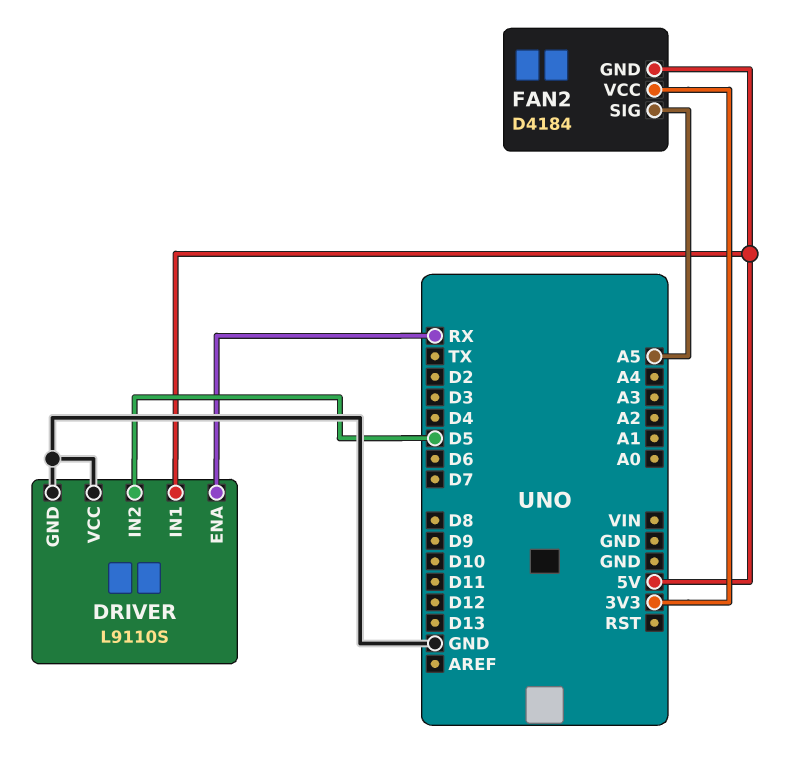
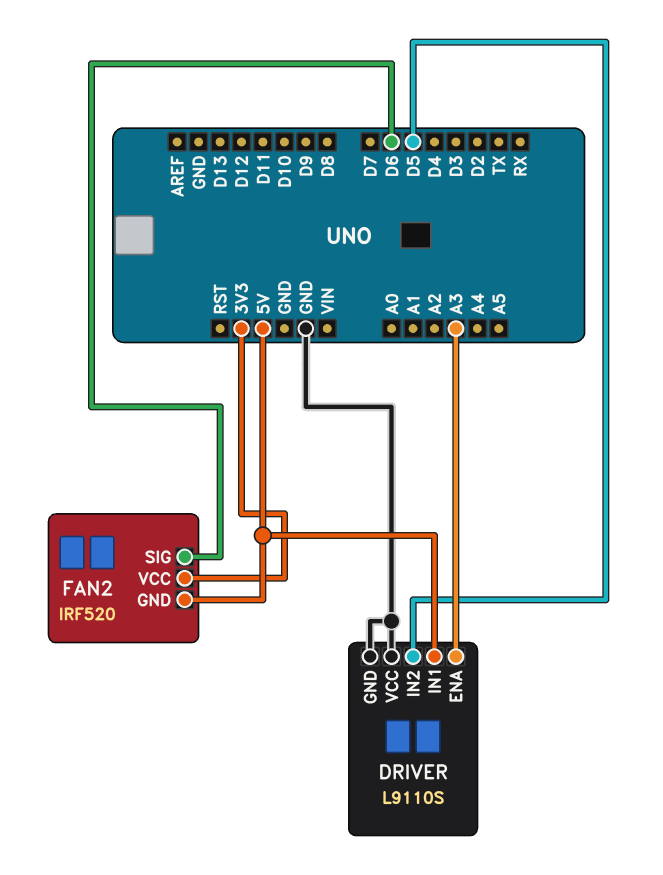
DRIVER pin ENA: RX -> A3
FAN2: D4184 -> IRF520
FAN2 pin SIG: A5 -> D6

